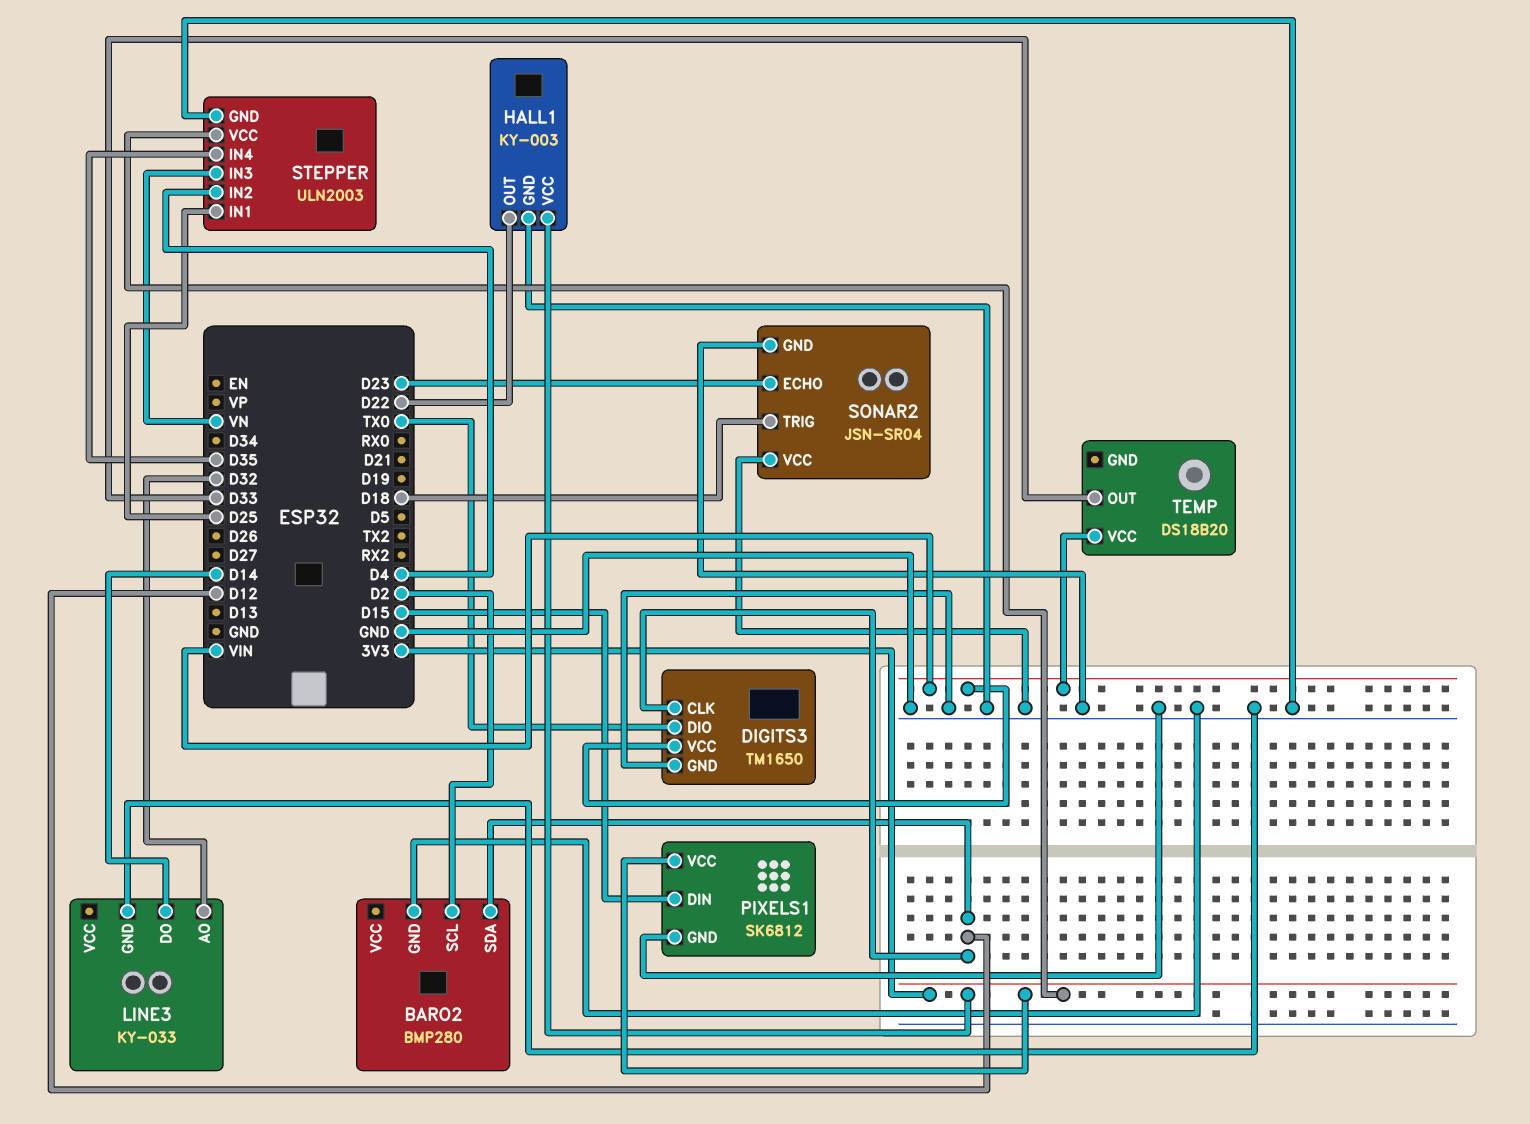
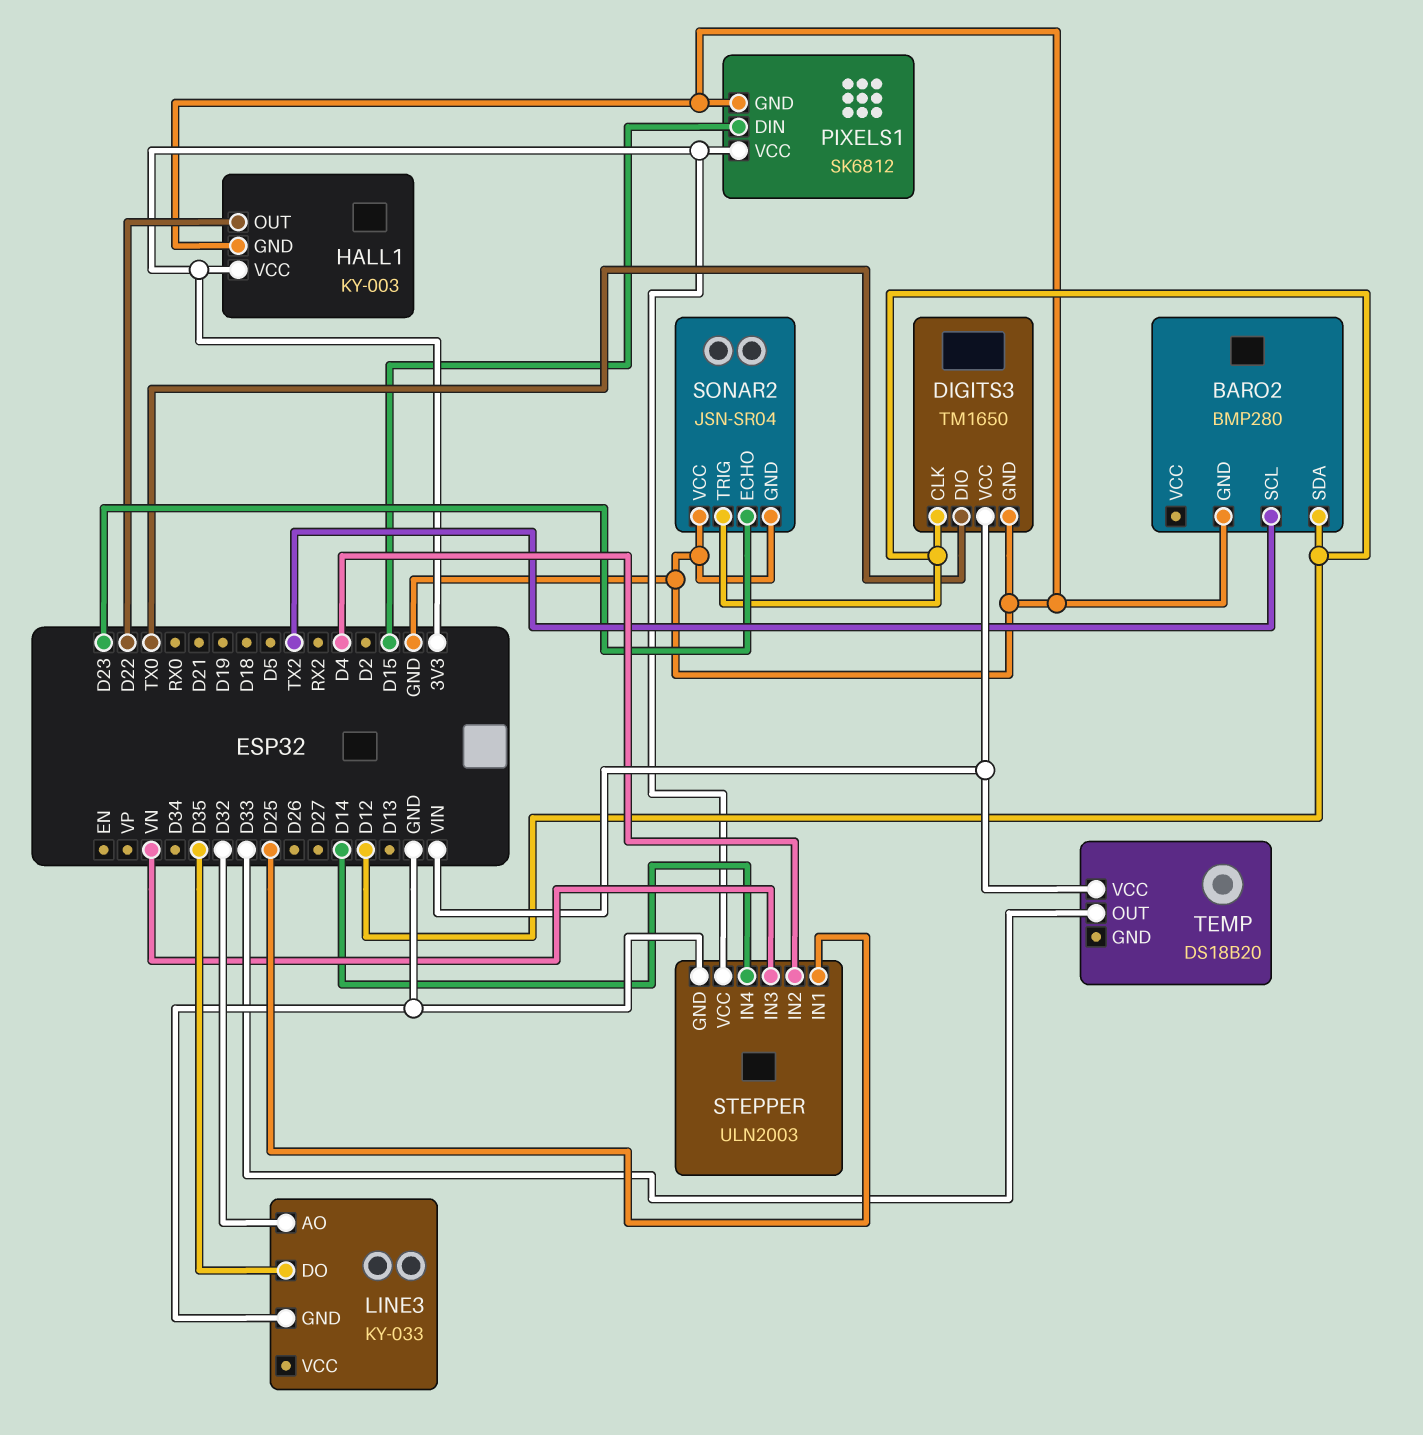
BARO2 pin SCL: D2 -> TX2
LINE3 pin DO: D14 -> D35
SONAR2 pin TRIG: D18 -> D12
STEPPER pin IN4: D35 -> D14

